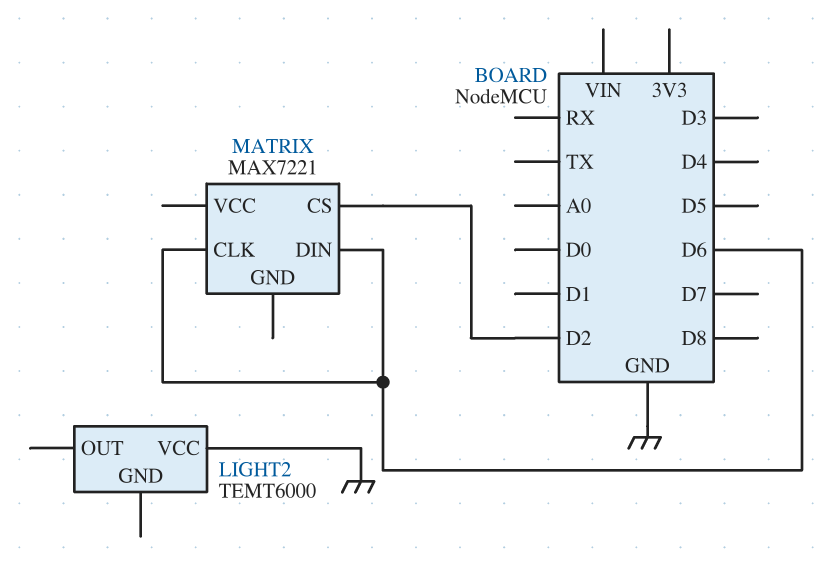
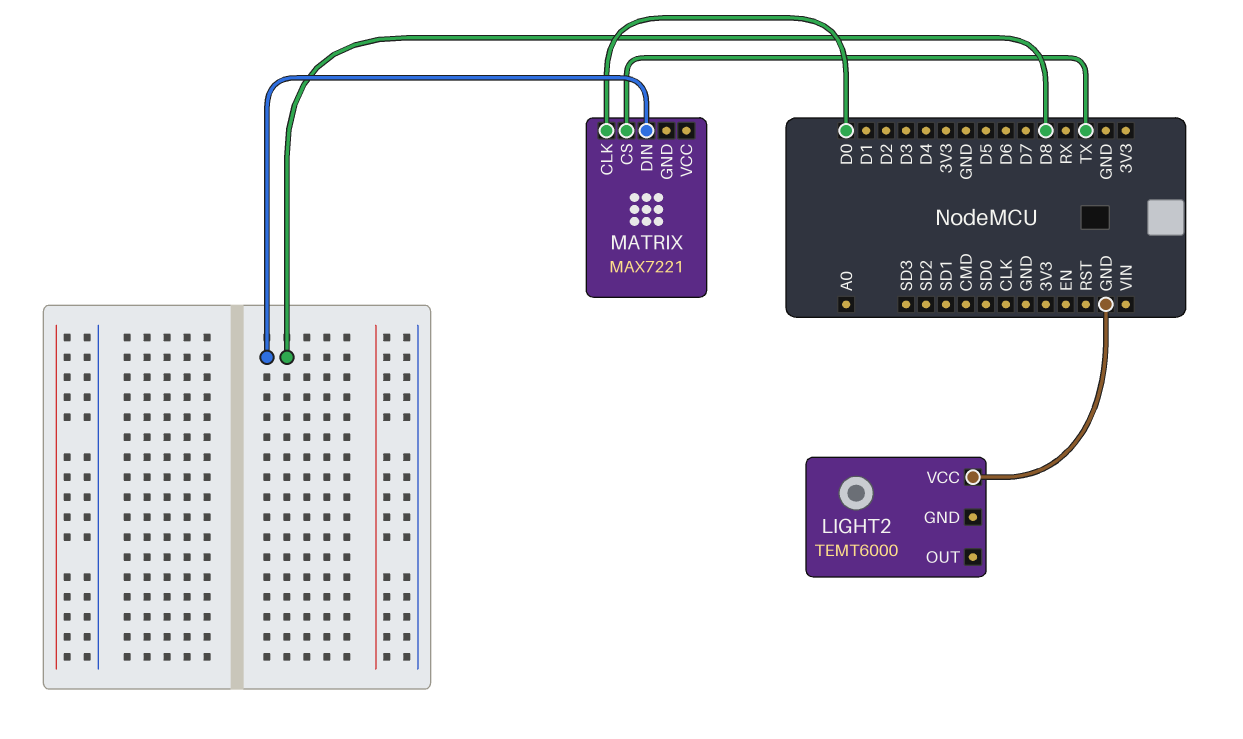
MATRIX pin CLK: D6 -> D0
MATRIX pin CS: D2 -> TX
MATRIX pin DIN: D6 -> D8

